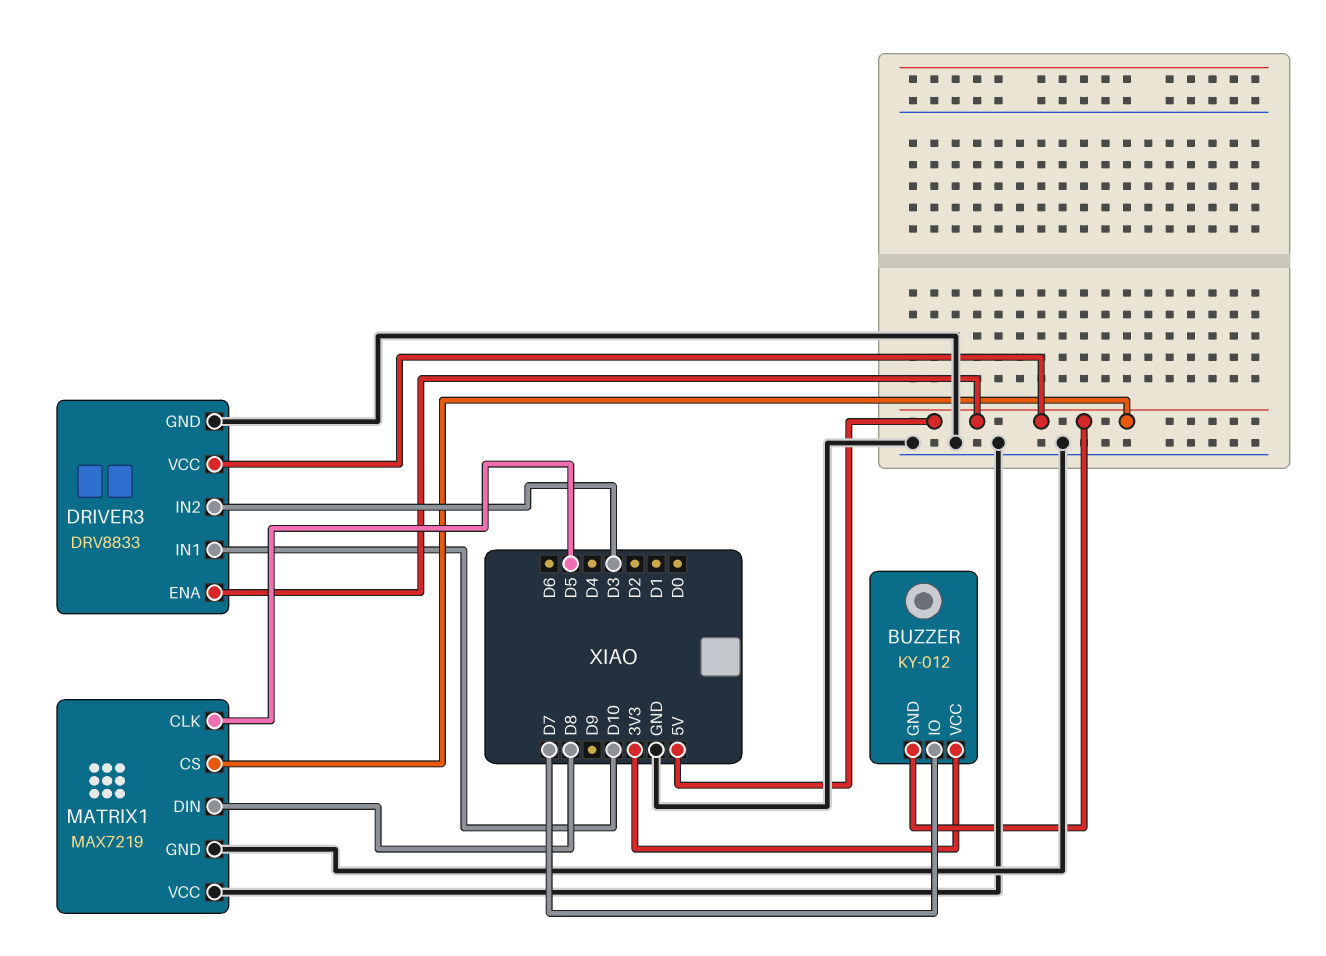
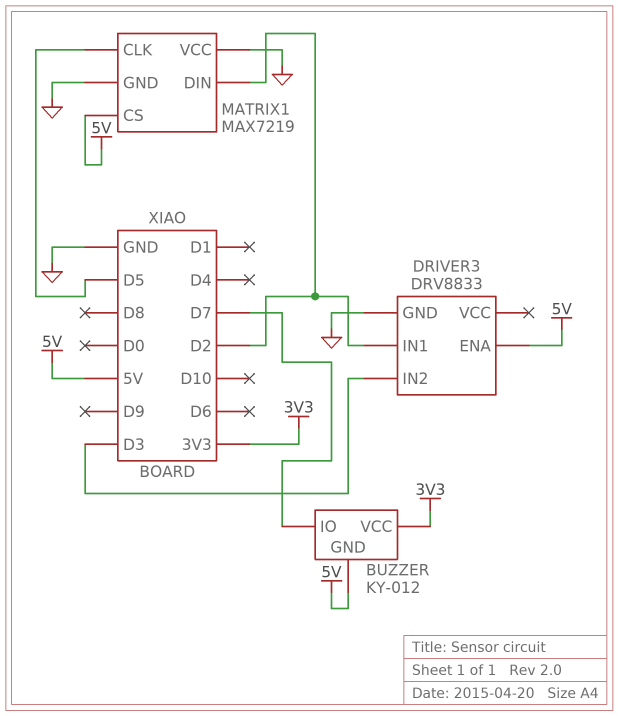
DRIVER3 pin IN1: D10 -> D2
DRIVER3 pin VCC: 5V -> none
MATRIX1 pin DIN: D8 -> D2

